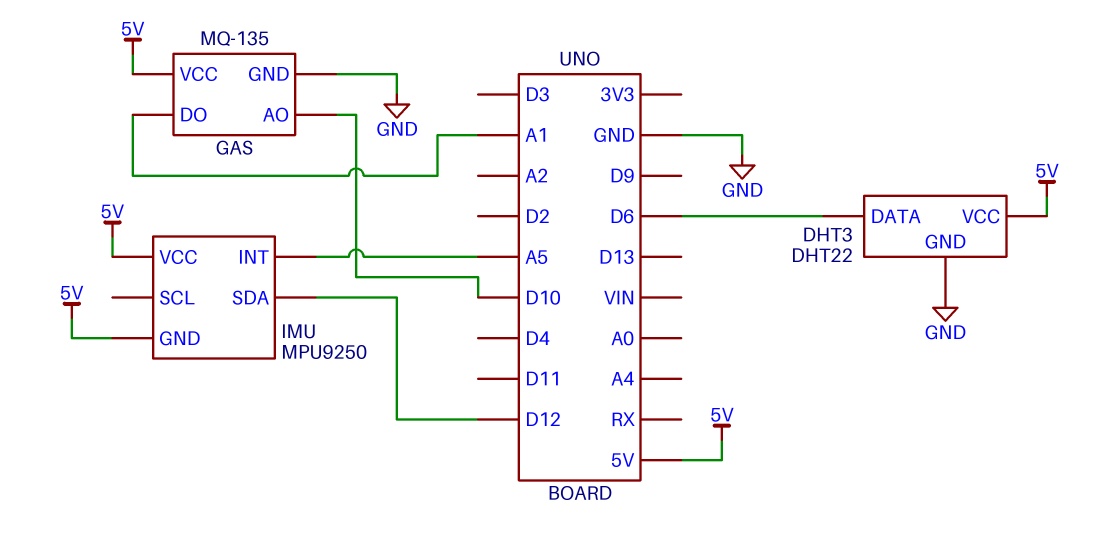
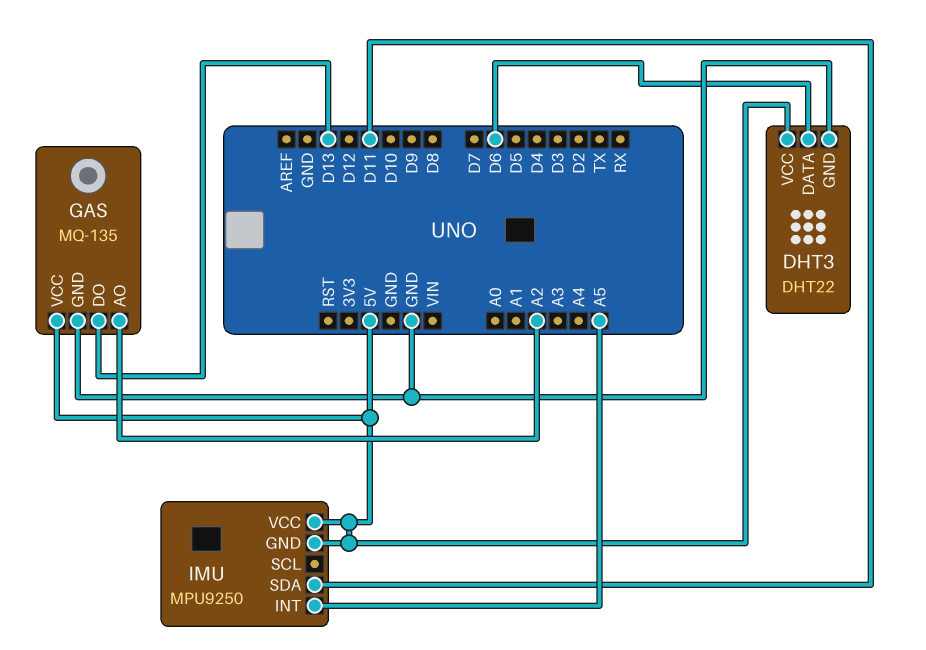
GAS pin AO: D10 -> A2
GAS pin DO: A1 -> D13
IMU pin SDA: D12 -> D11

